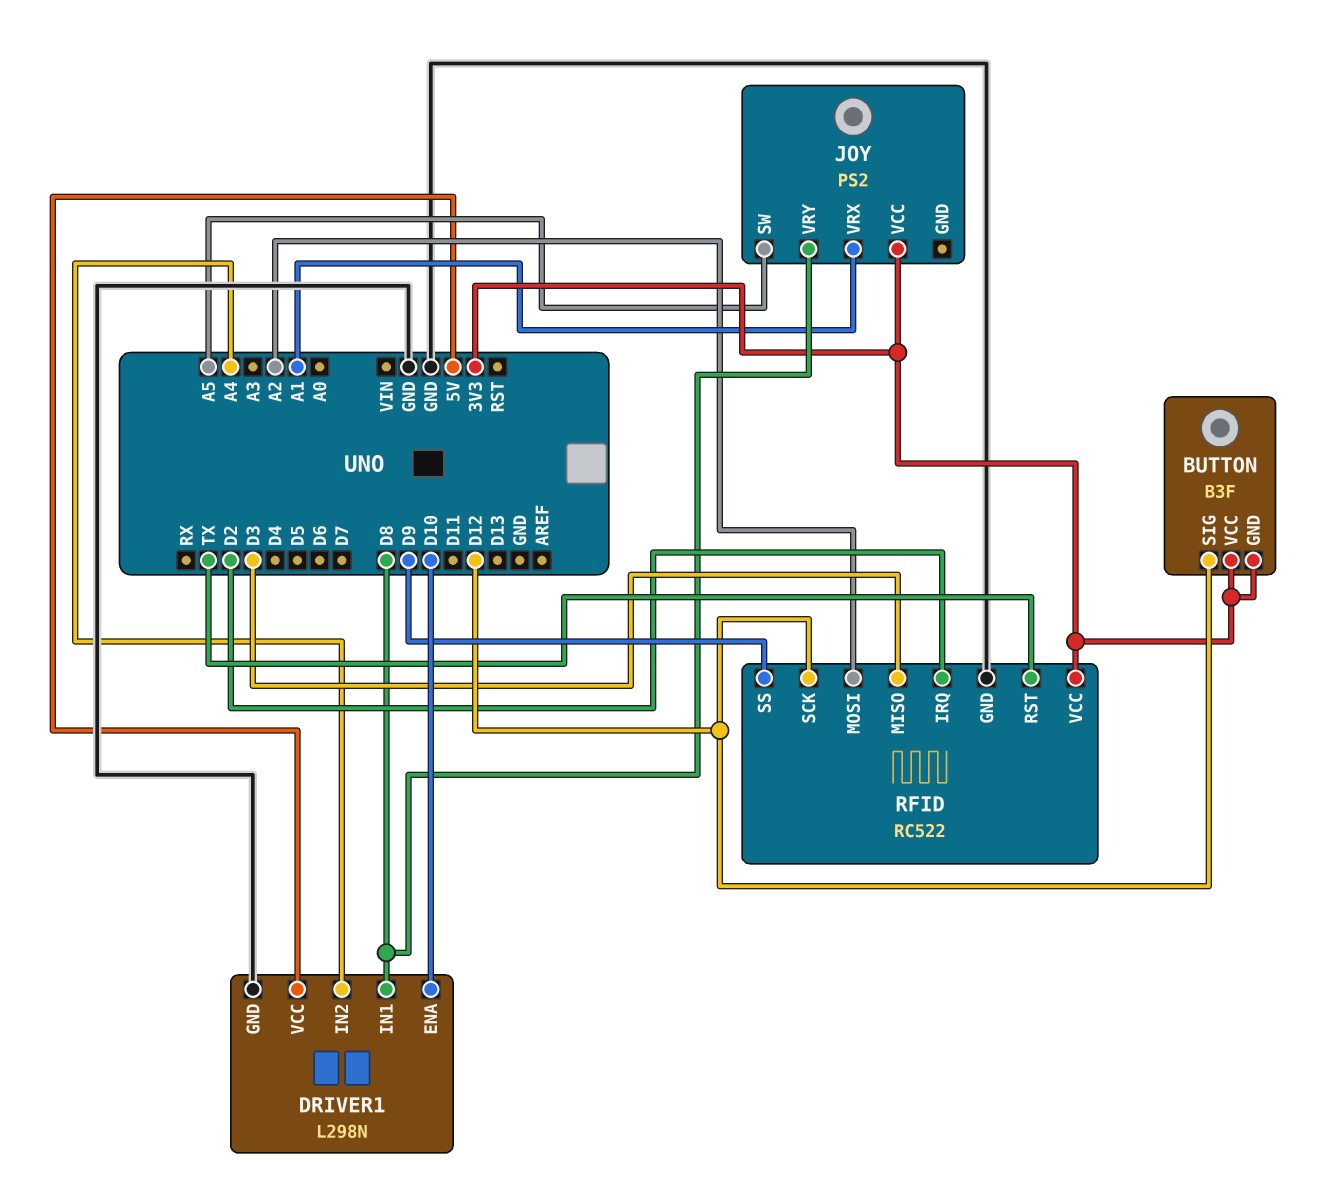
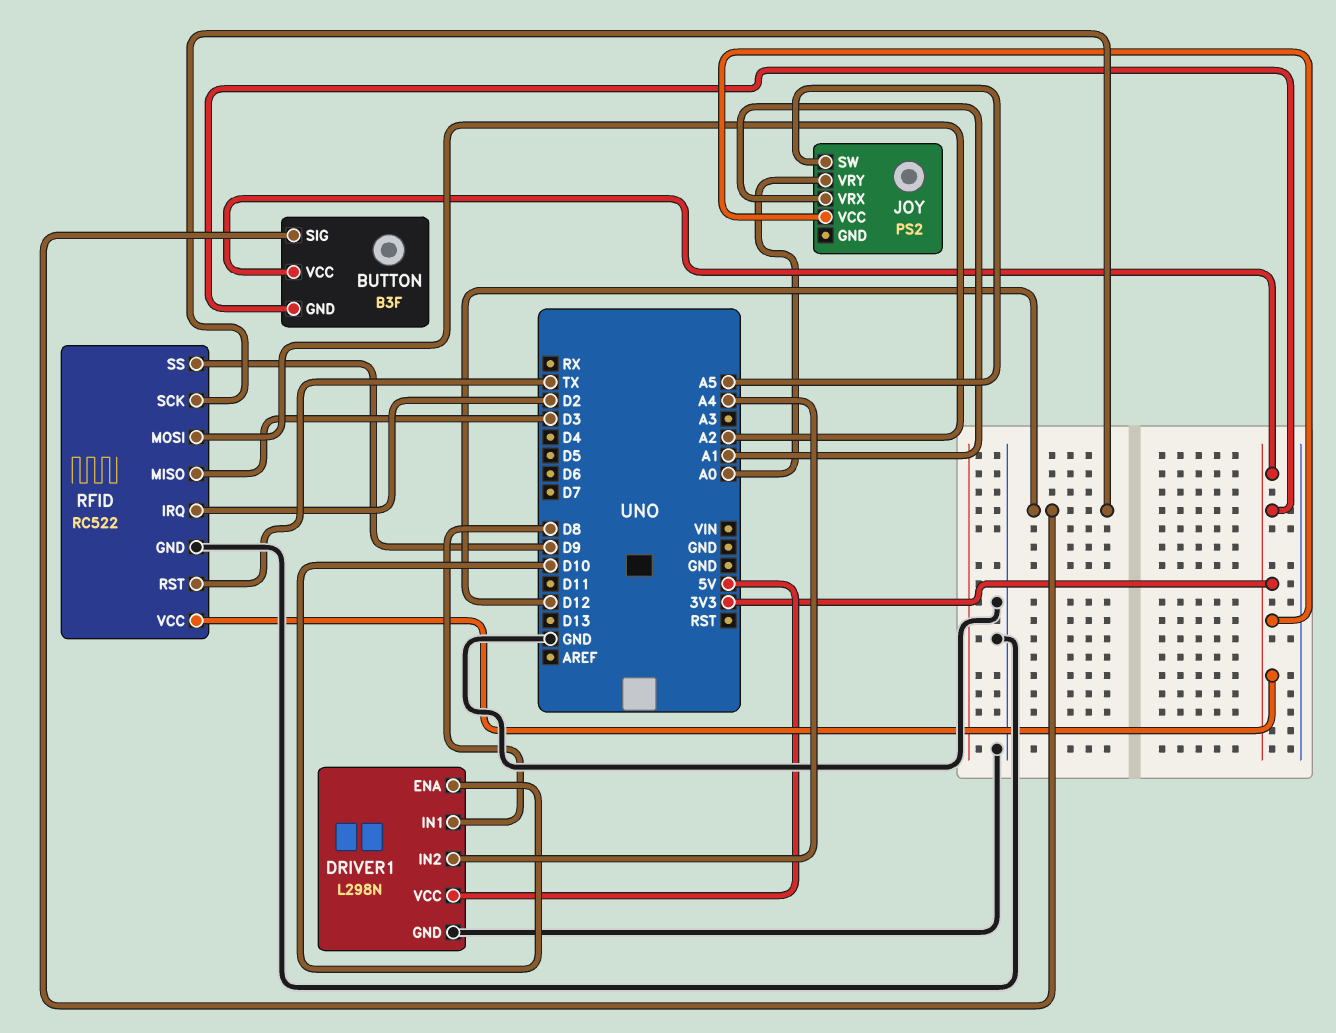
JOY pin VRY: D8 -> A0

